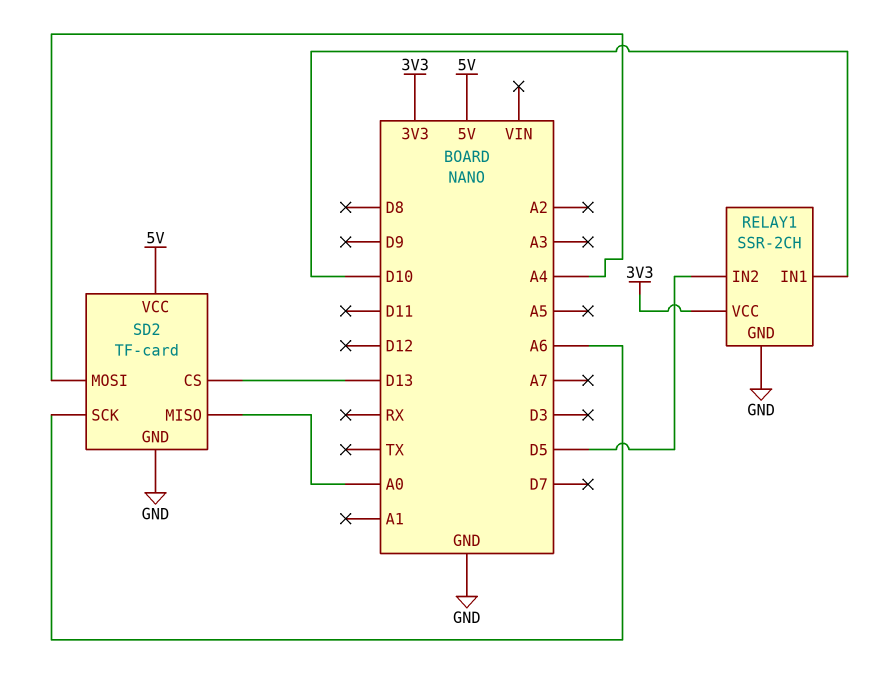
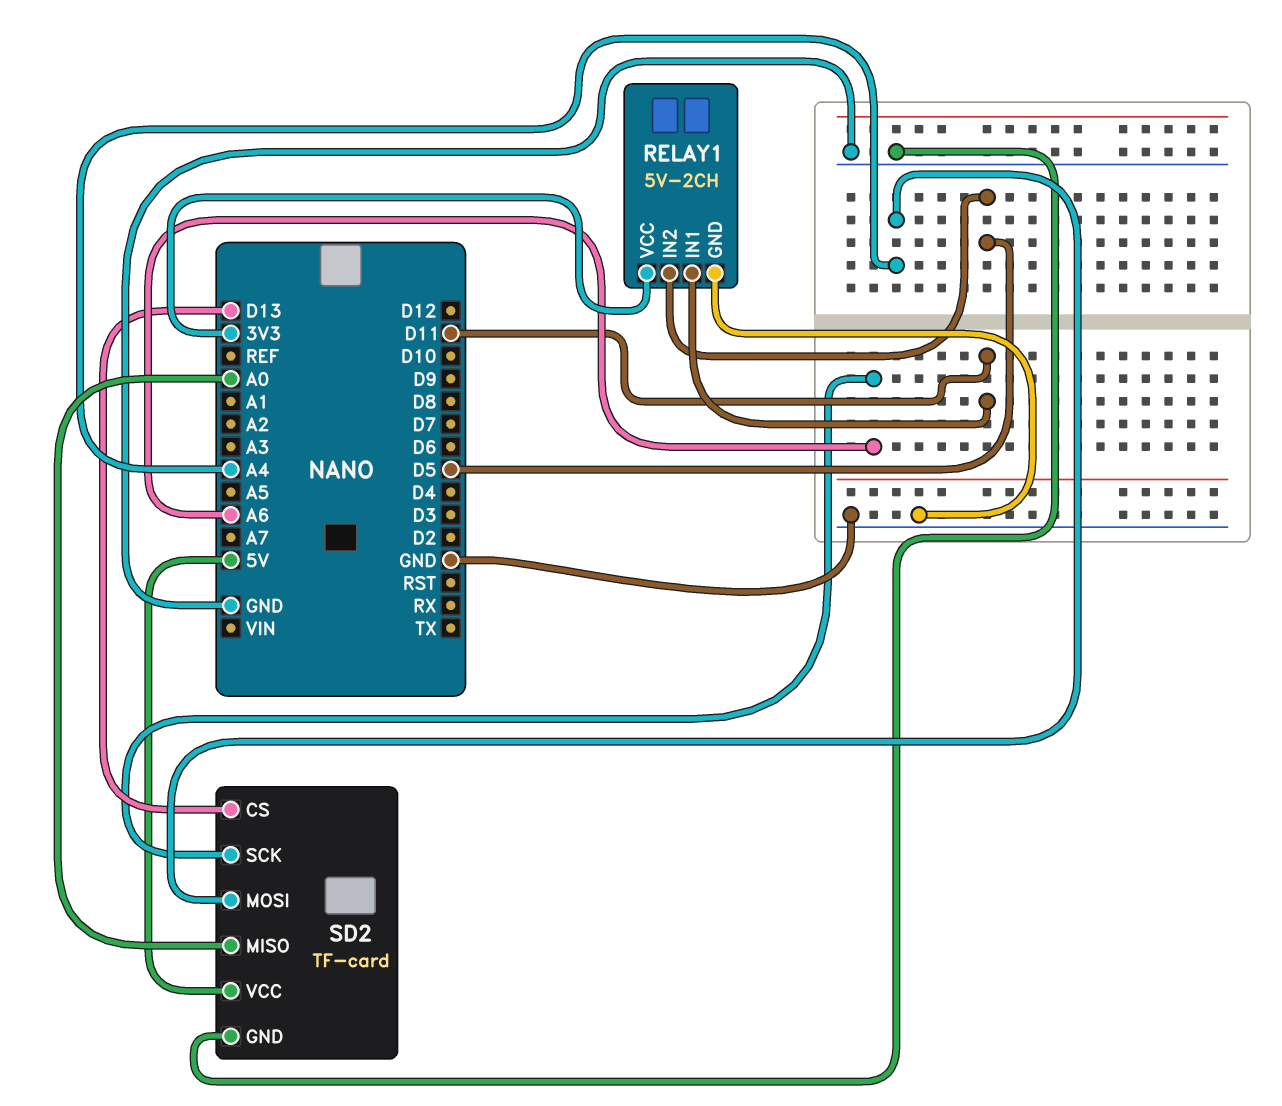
RELAY1: SSR-2CH -> 5V-2CH
RELAY1 pin IN1: D10 -> D11

